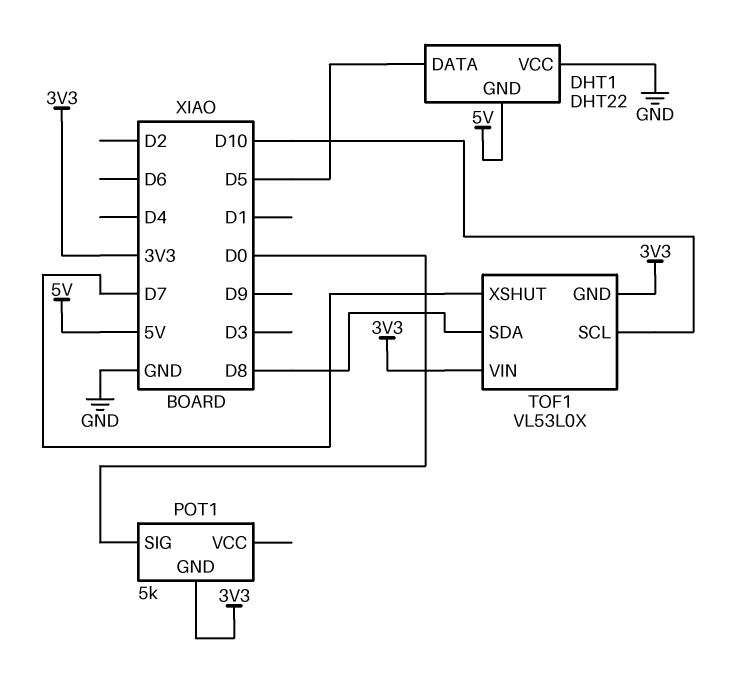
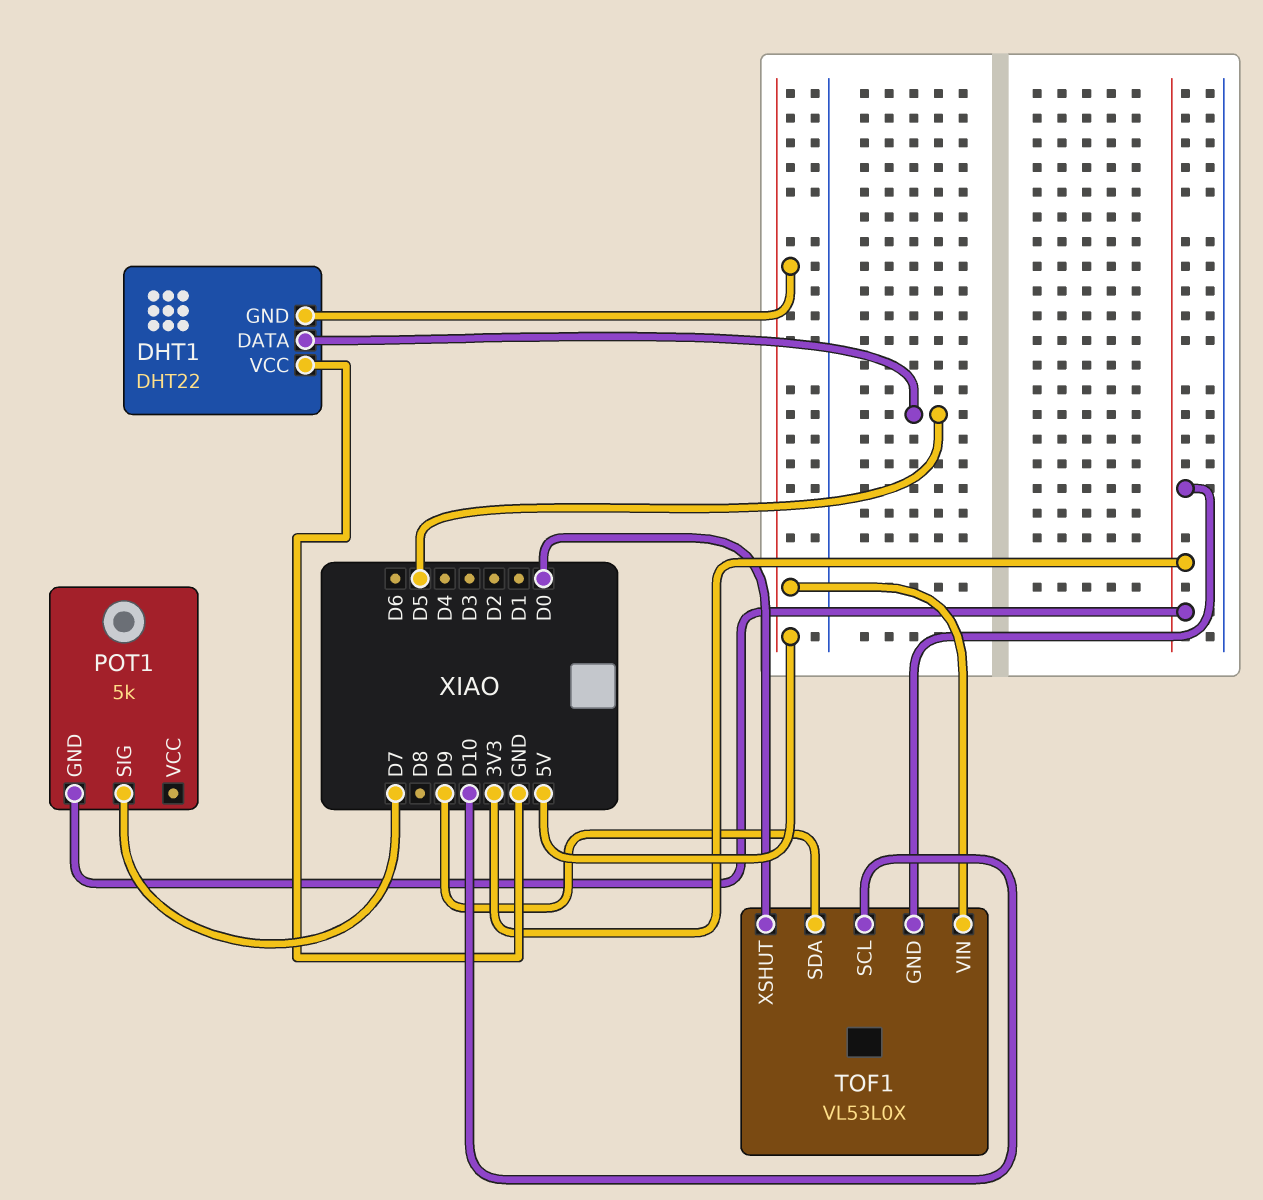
POT1 pin SIG: D0 -> D7
TOF1 pin SDA: D8 -> D9
TOF1 pin VIN: 3V3 -> 5V
TOF1 pin XSHUT: D7 -> D0

